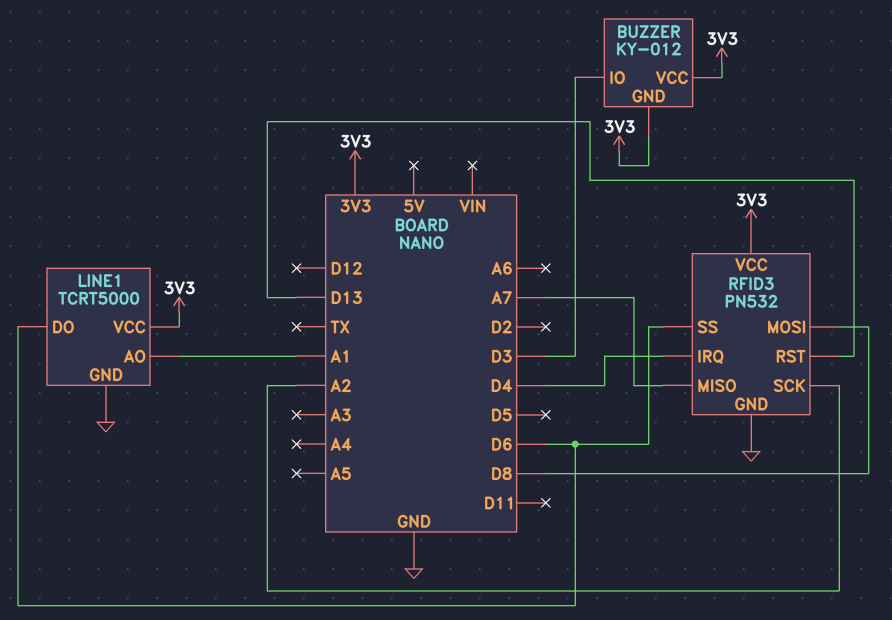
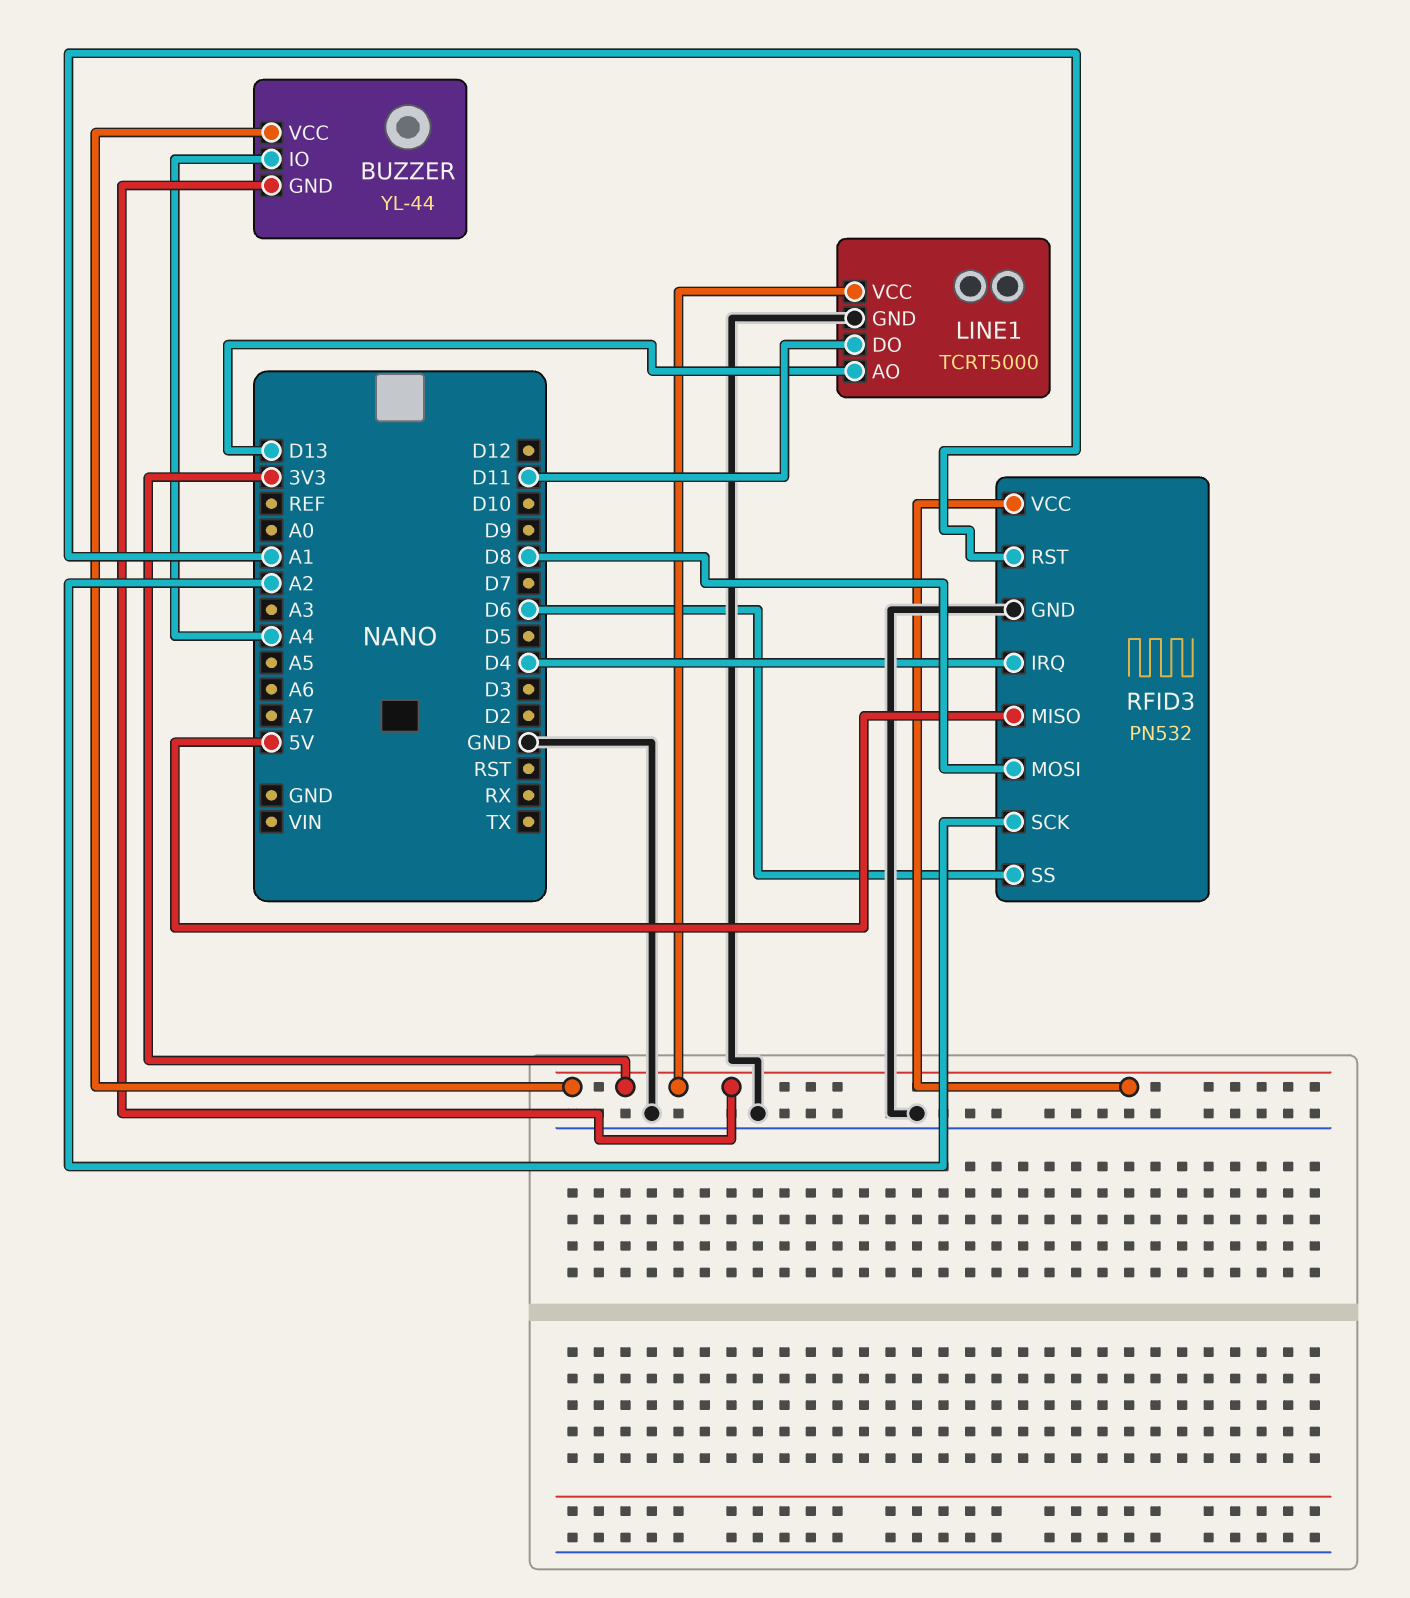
BUZZER: KY-012 -> YL-44
BUZZER pin IO: D3 -> A4
LINE1 pin AO: A1 -> D13
LINE1 pin DO: D6 -> D11
RFID3 pin MISO: A7 -> 5V
RFID3 pin RST: D13 -> A1

